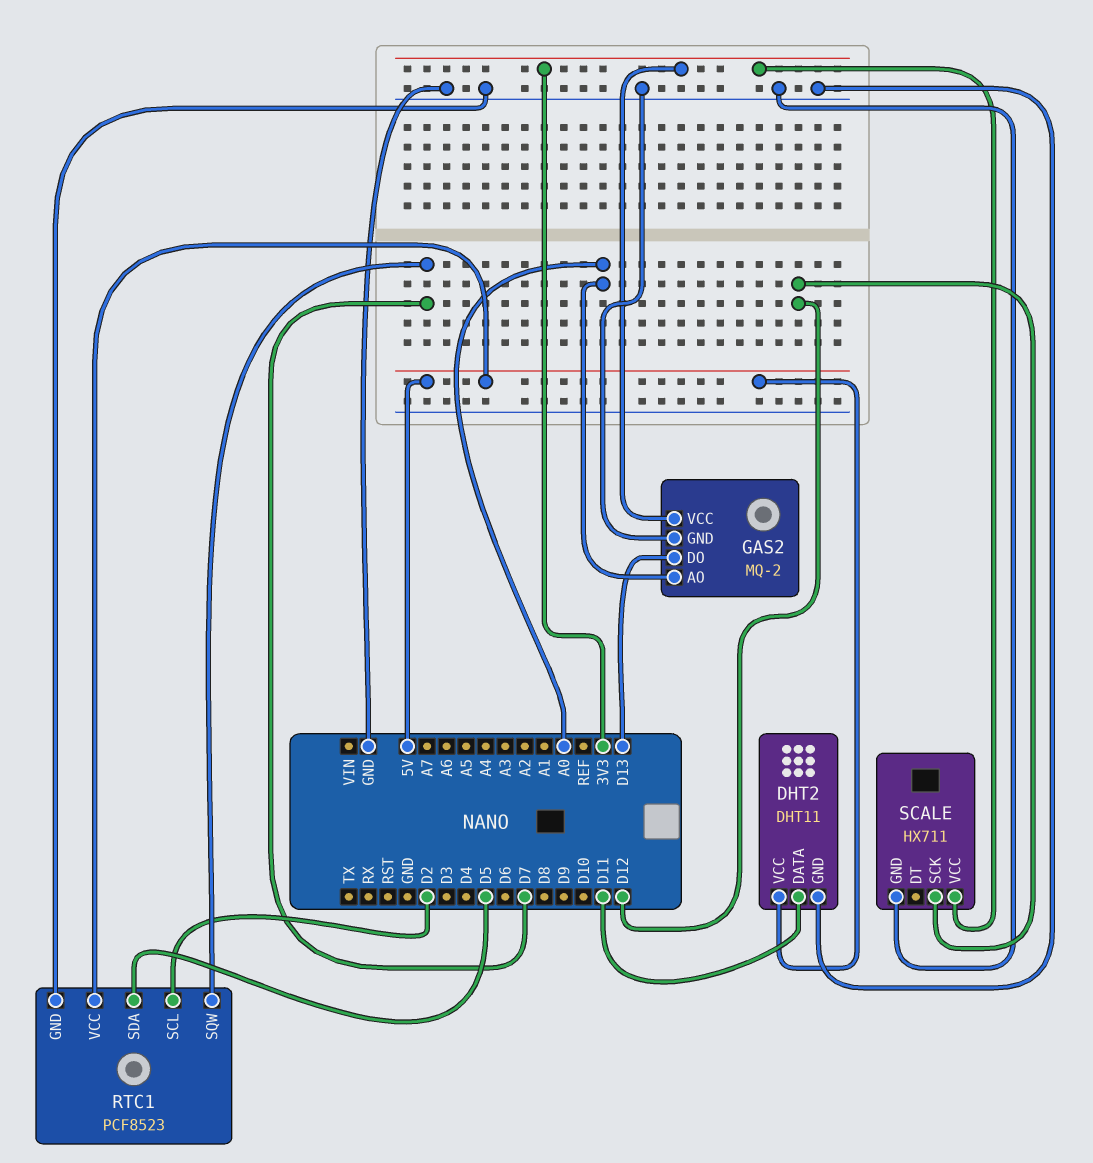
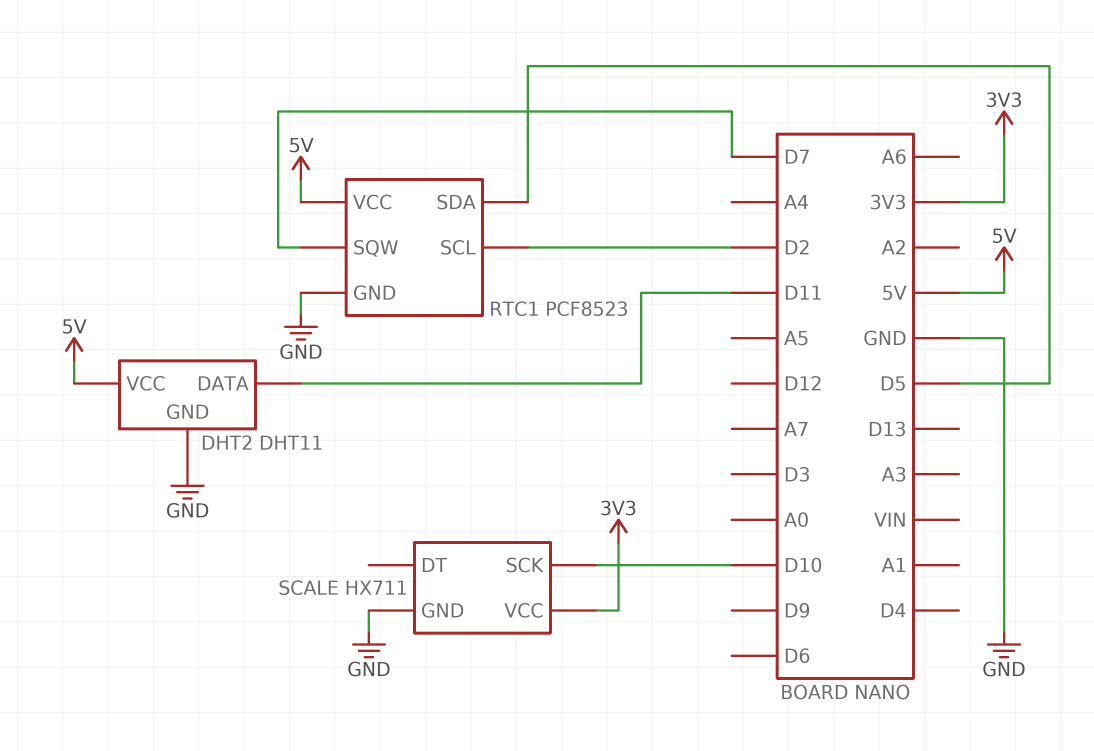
GAS2: MQ-2 -> none
GAS2 pin AO: A0 -> none
GAS2 pin DO: D13 -> none
GAS2 pin GND: GND -> none
GAS2 pin VCC: 3V3 -> none
SCALE pin SCK: D12 -> D10

